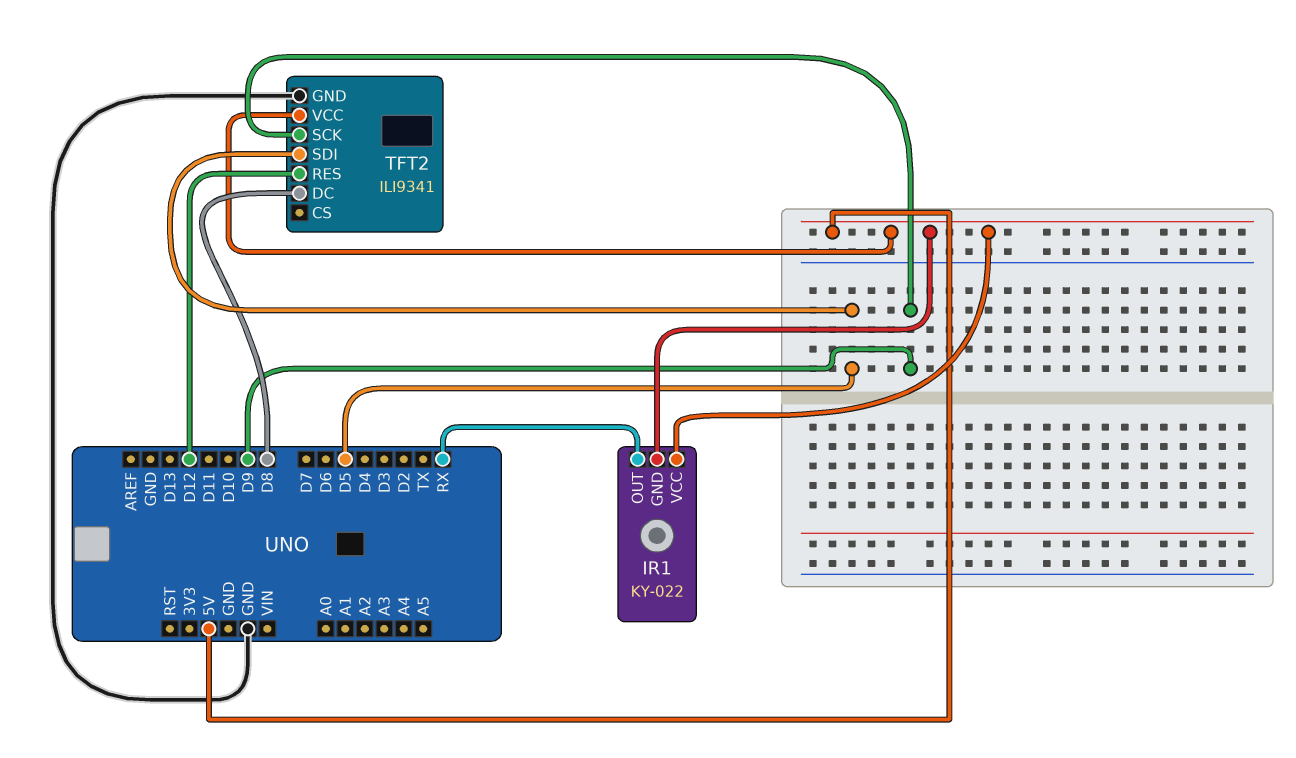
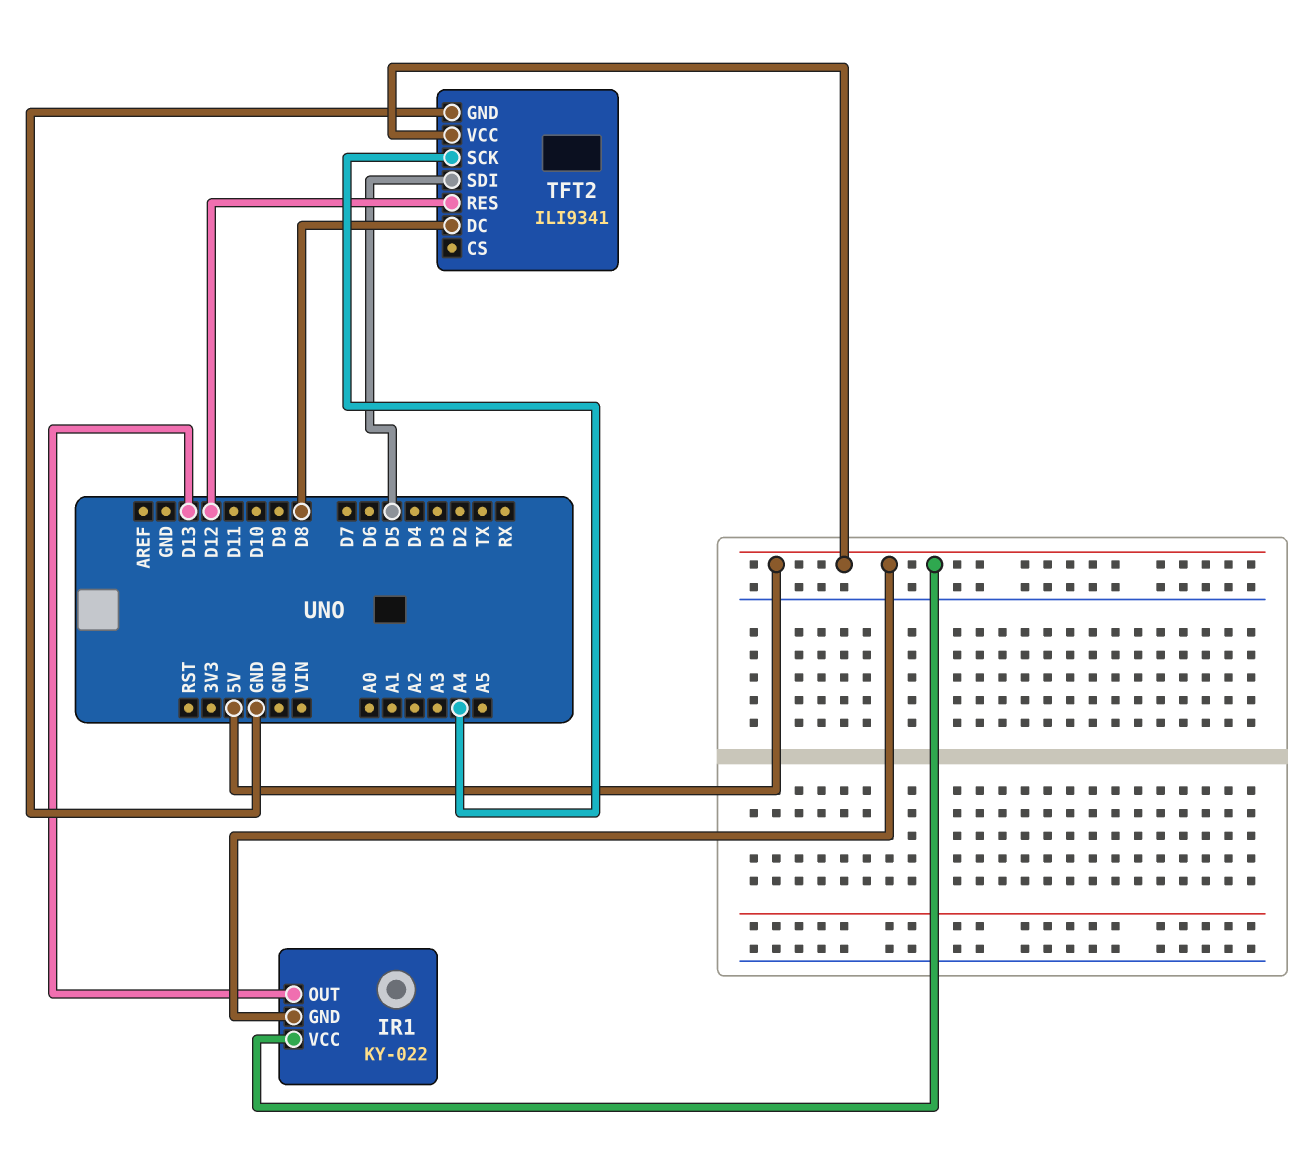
IR1 pin OUT: RX -> D13
TFT2 pin SCK: D9 -> A4

